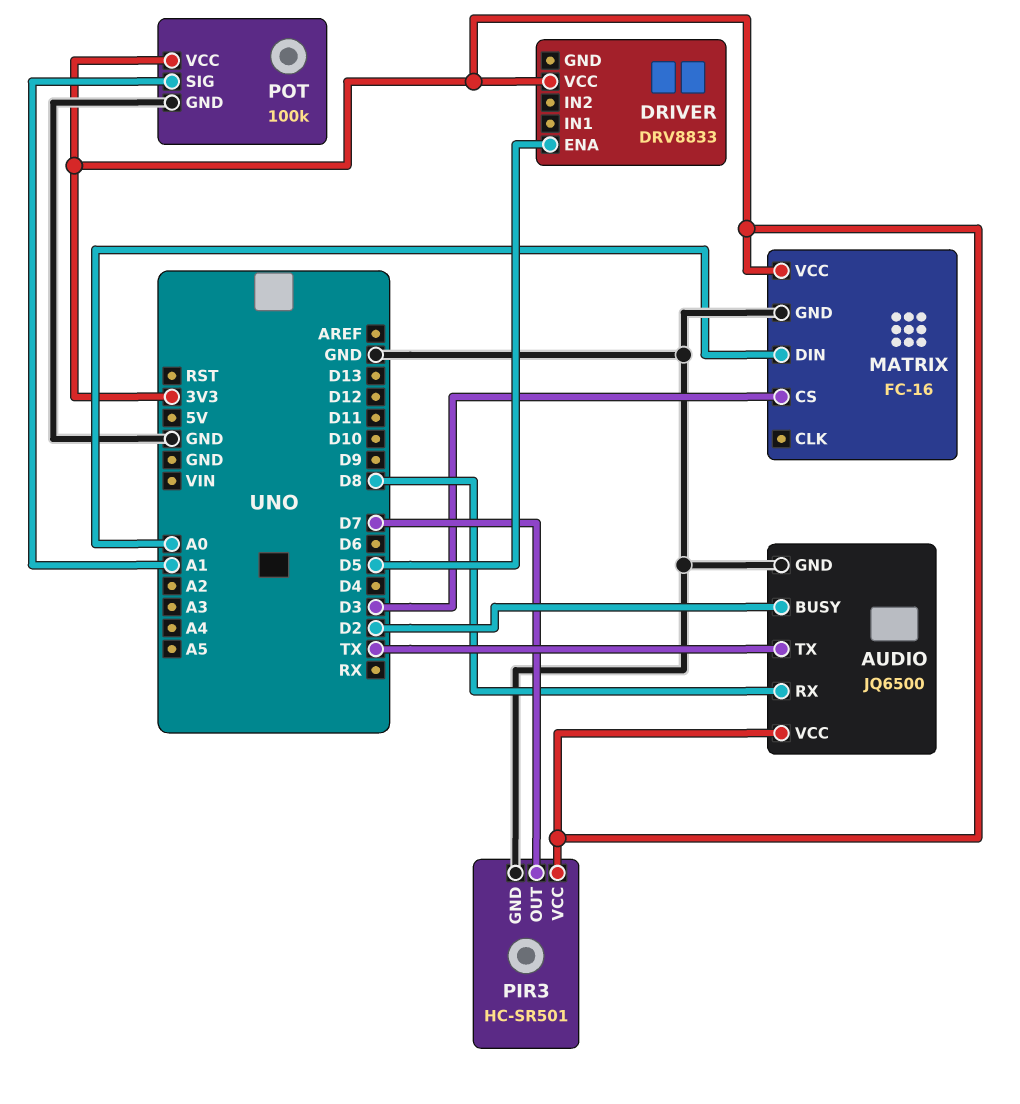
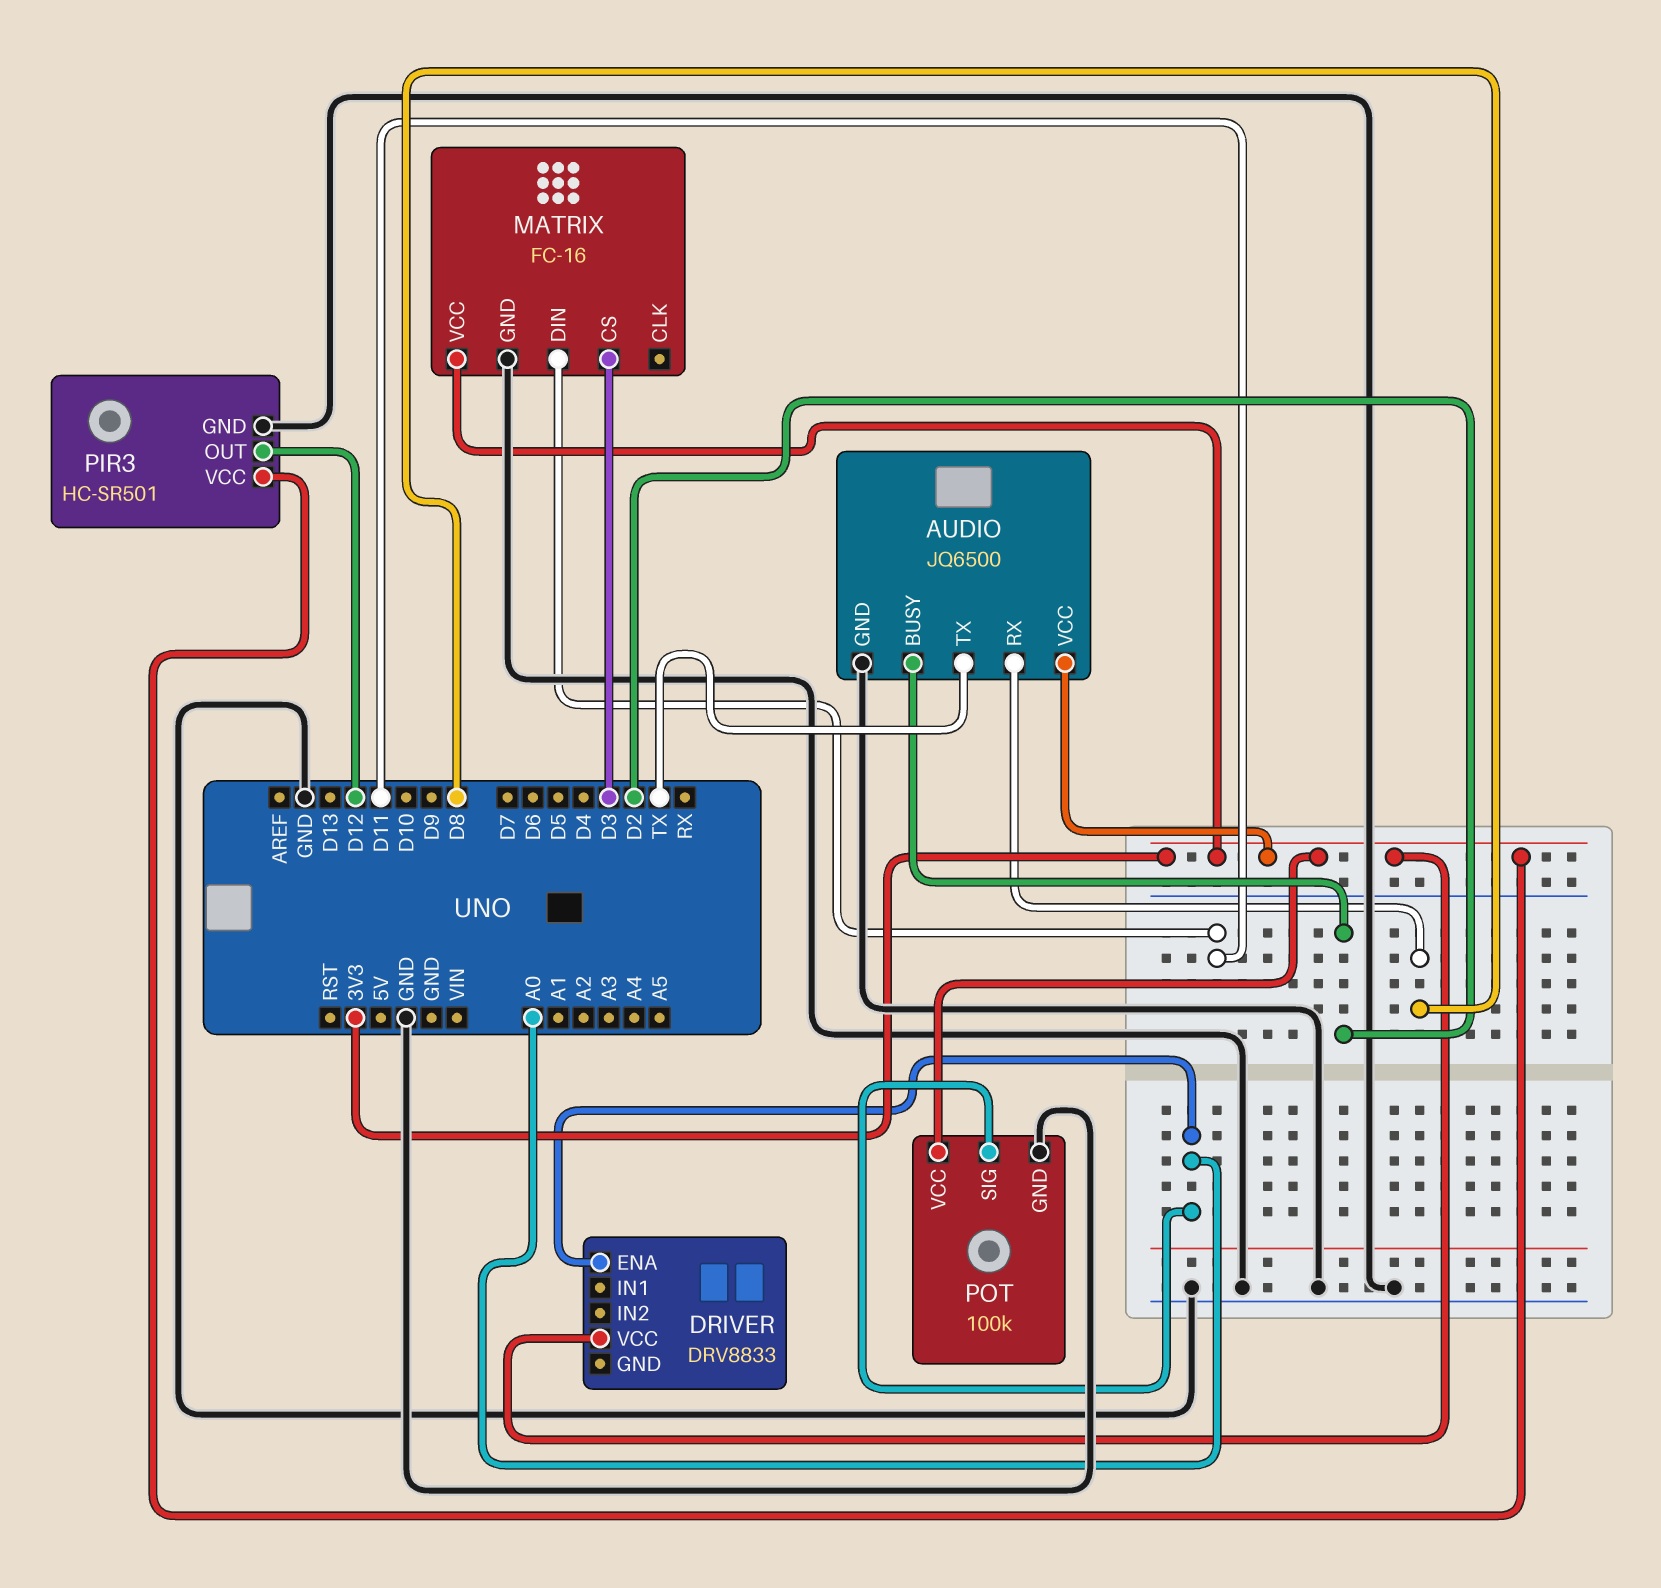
DRIVER pin ENA: D5 -> A0
MATRIX pin DIN: A0 -> D11
PIR3 pin OUT: D7 -> D12
POT pin SIG: A1 -> A0

